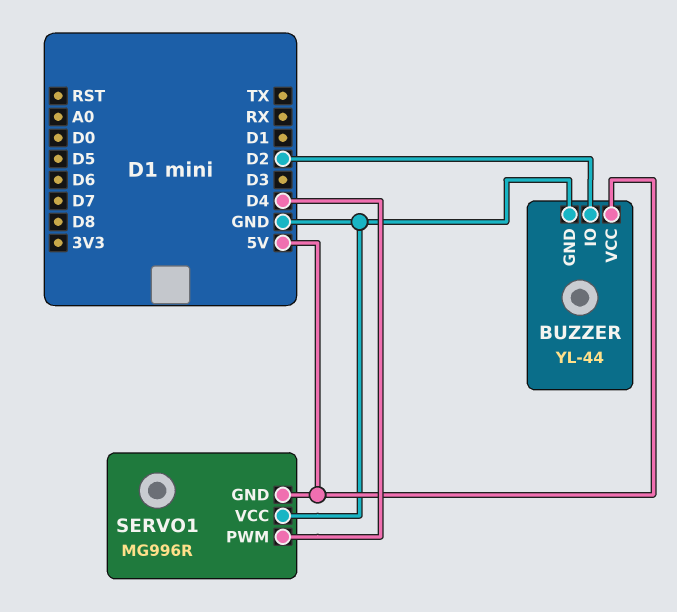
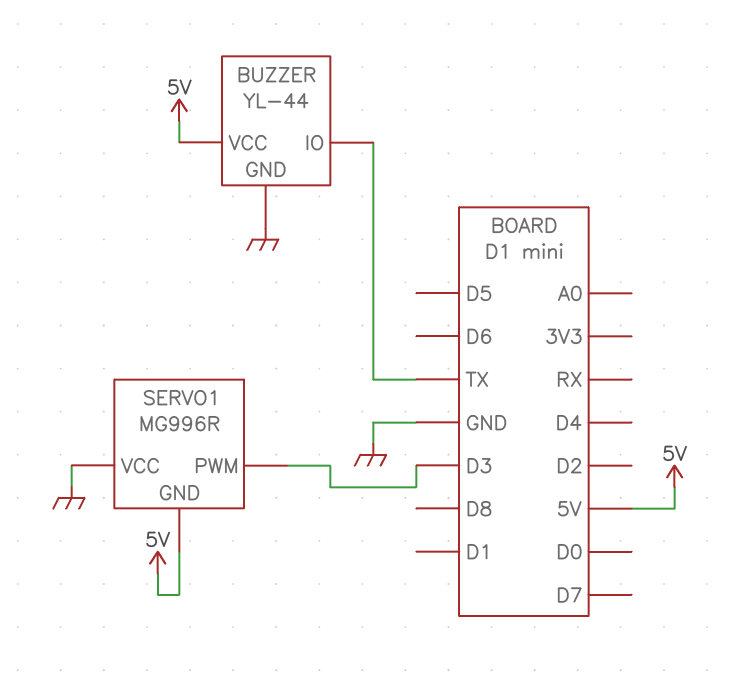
BUZZER pin IO: D2 -> TX
SERVO1 pin PWM: D4 -> D3

